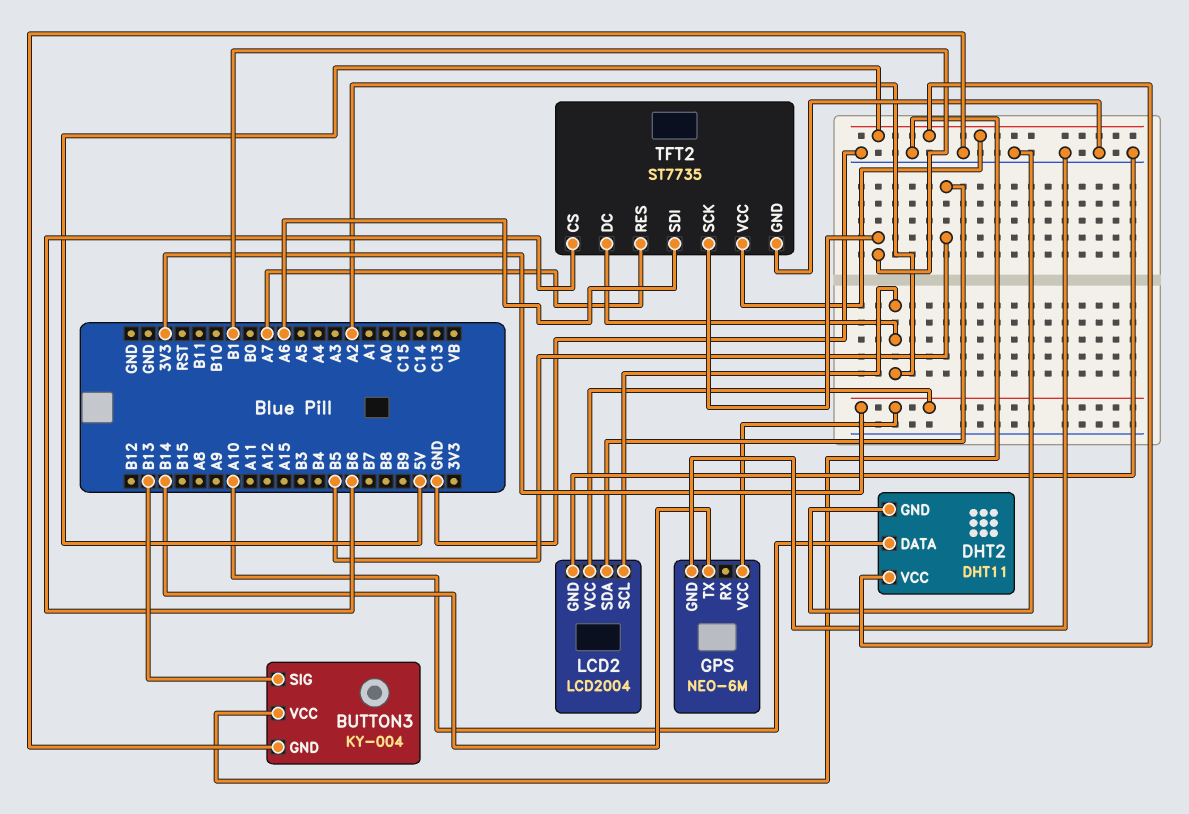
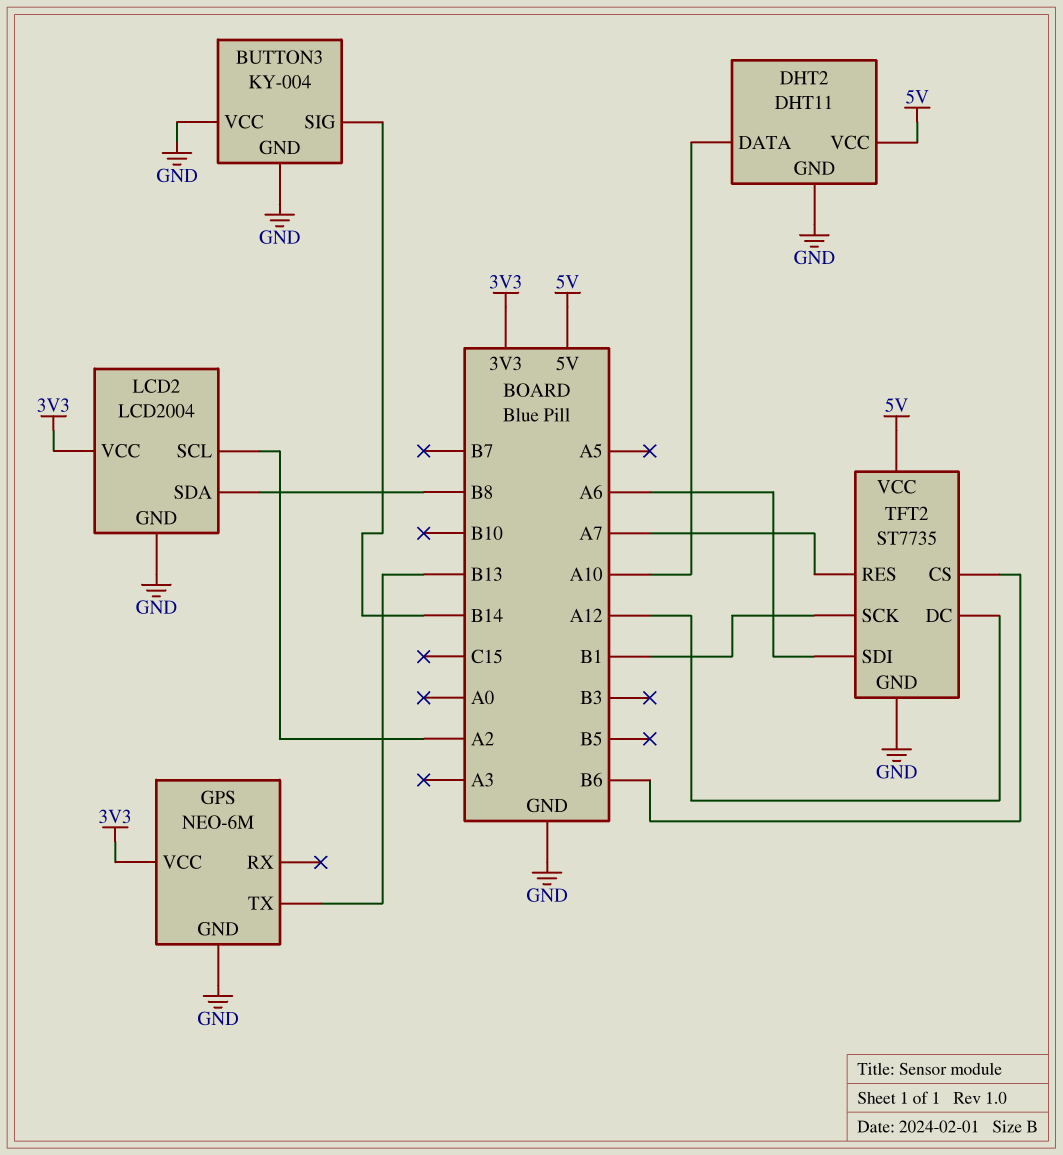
BUTTON3 pin SIG: B13 -> B14
GPS pin TX: B14 -> B13
LCD2 pin SDA: B5 -> B8
TFT2 pin DC: A2 -> A12

